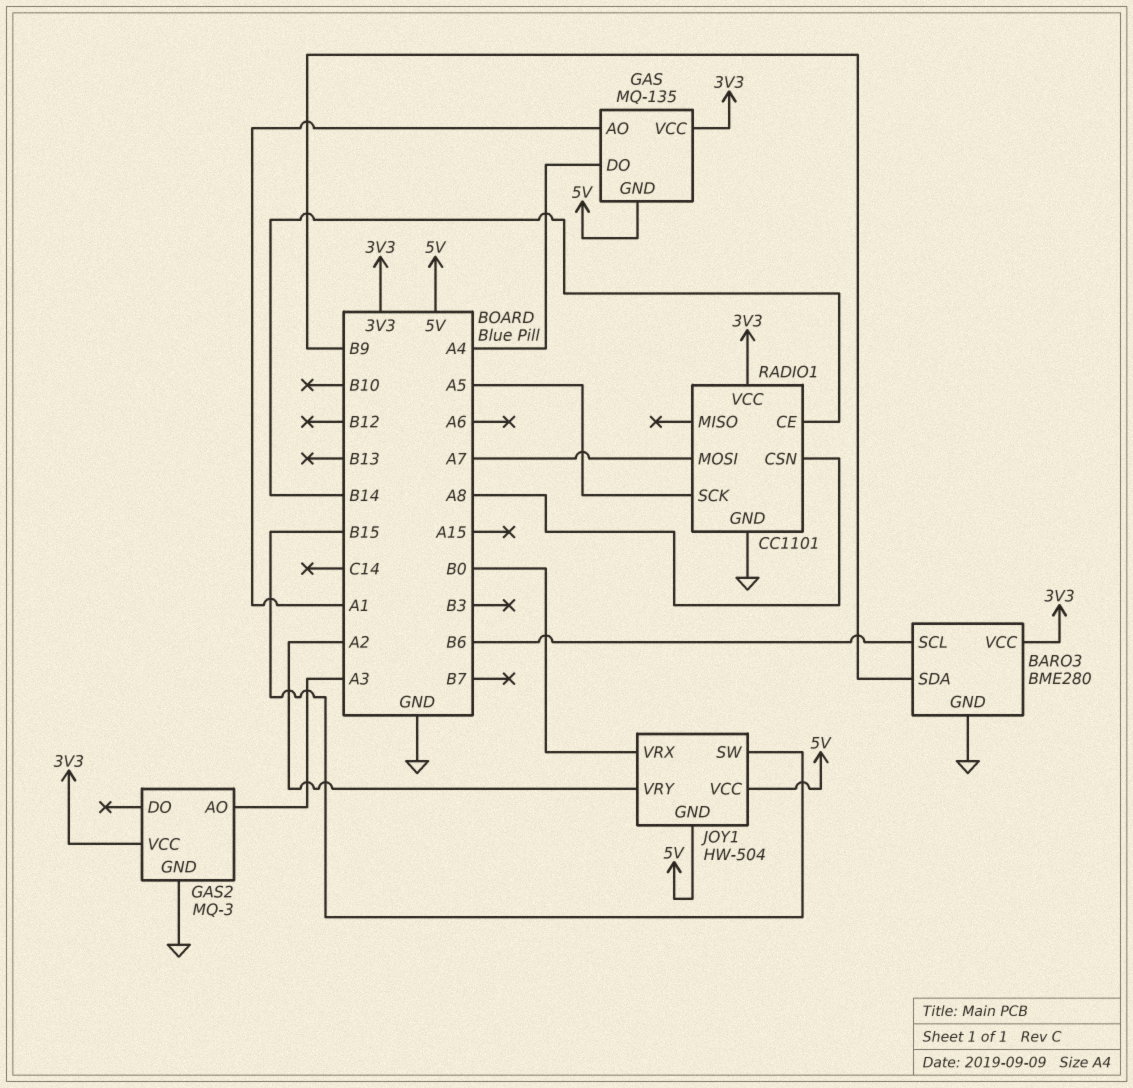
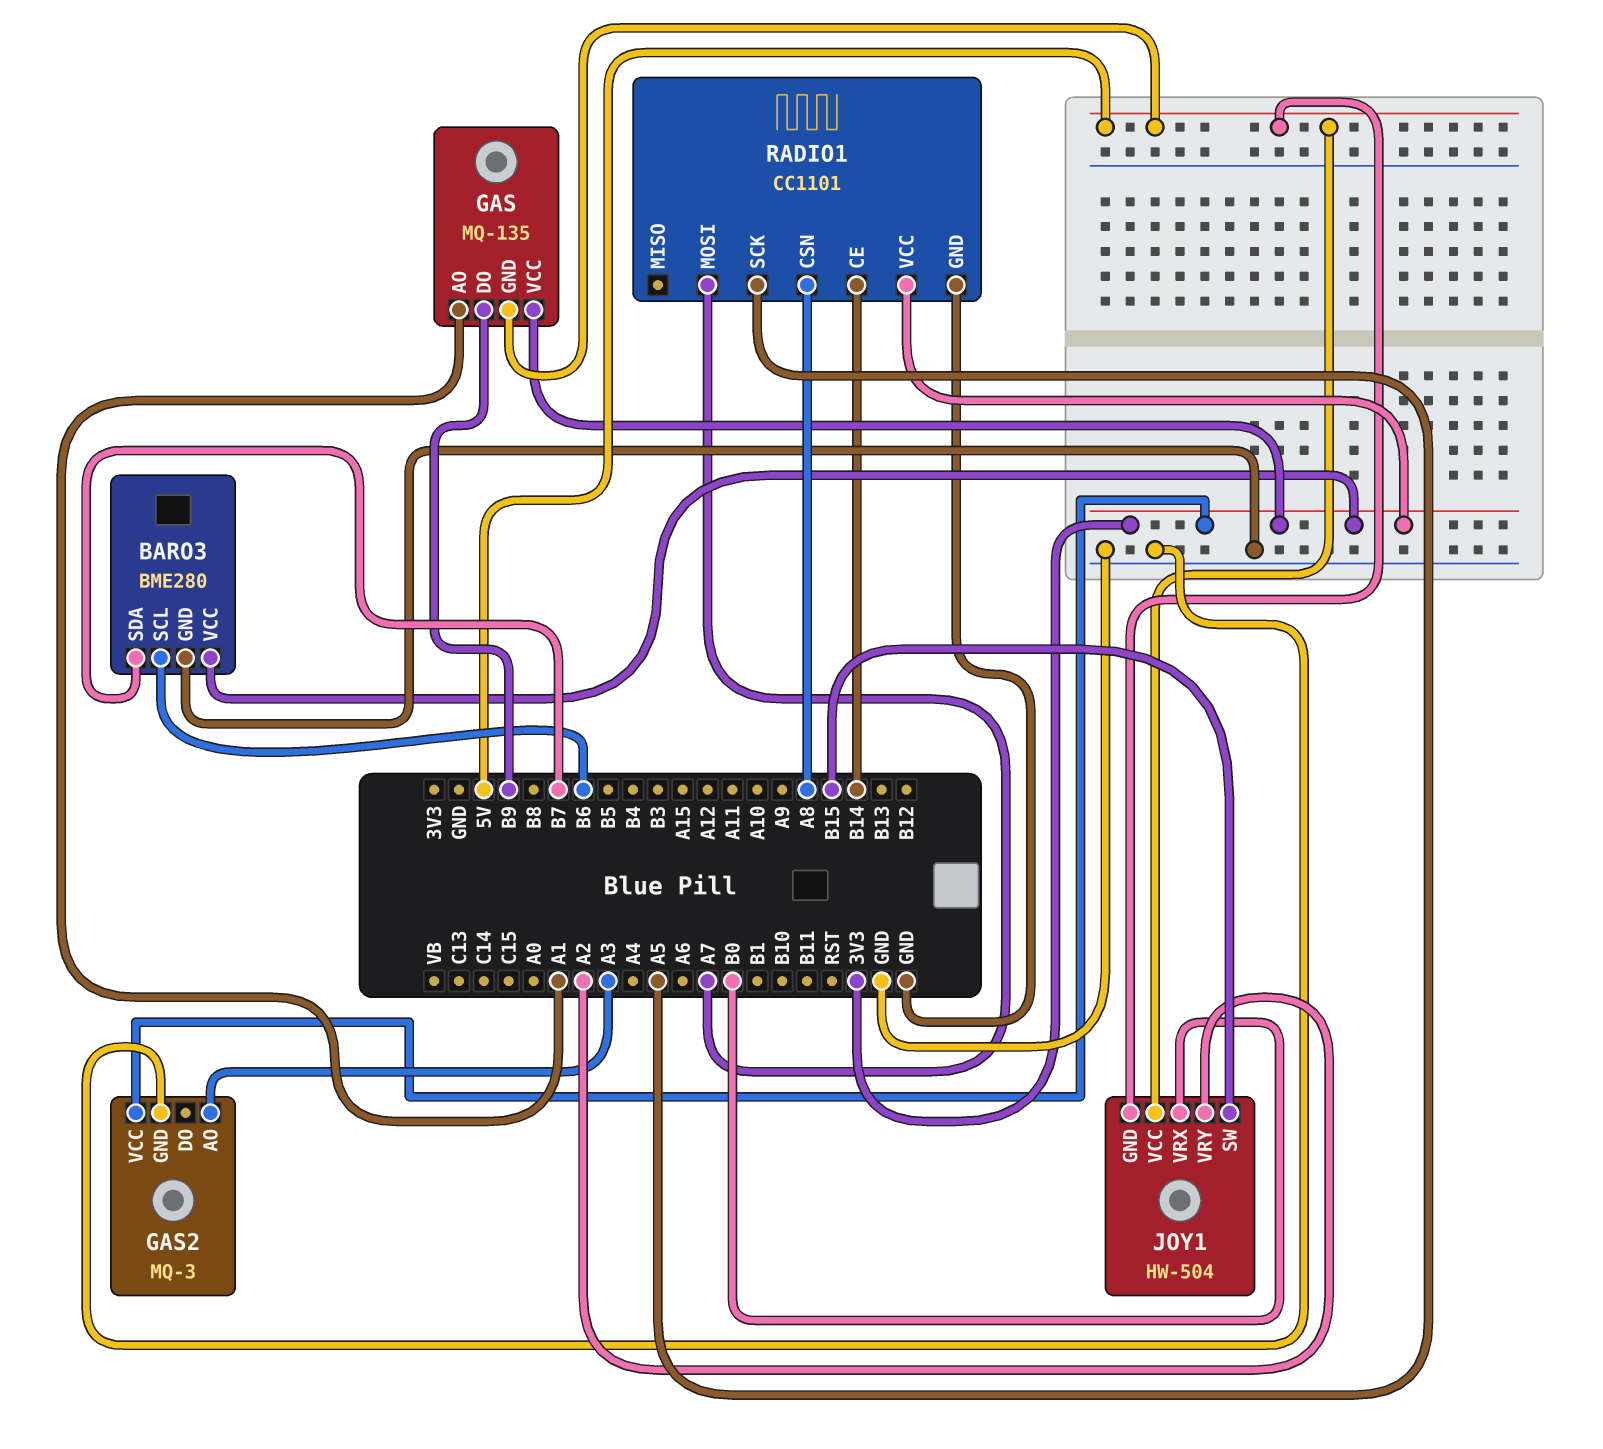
BARO3 pin SDA: B9 -> B7
GAS pin DO: A4 -> B9

